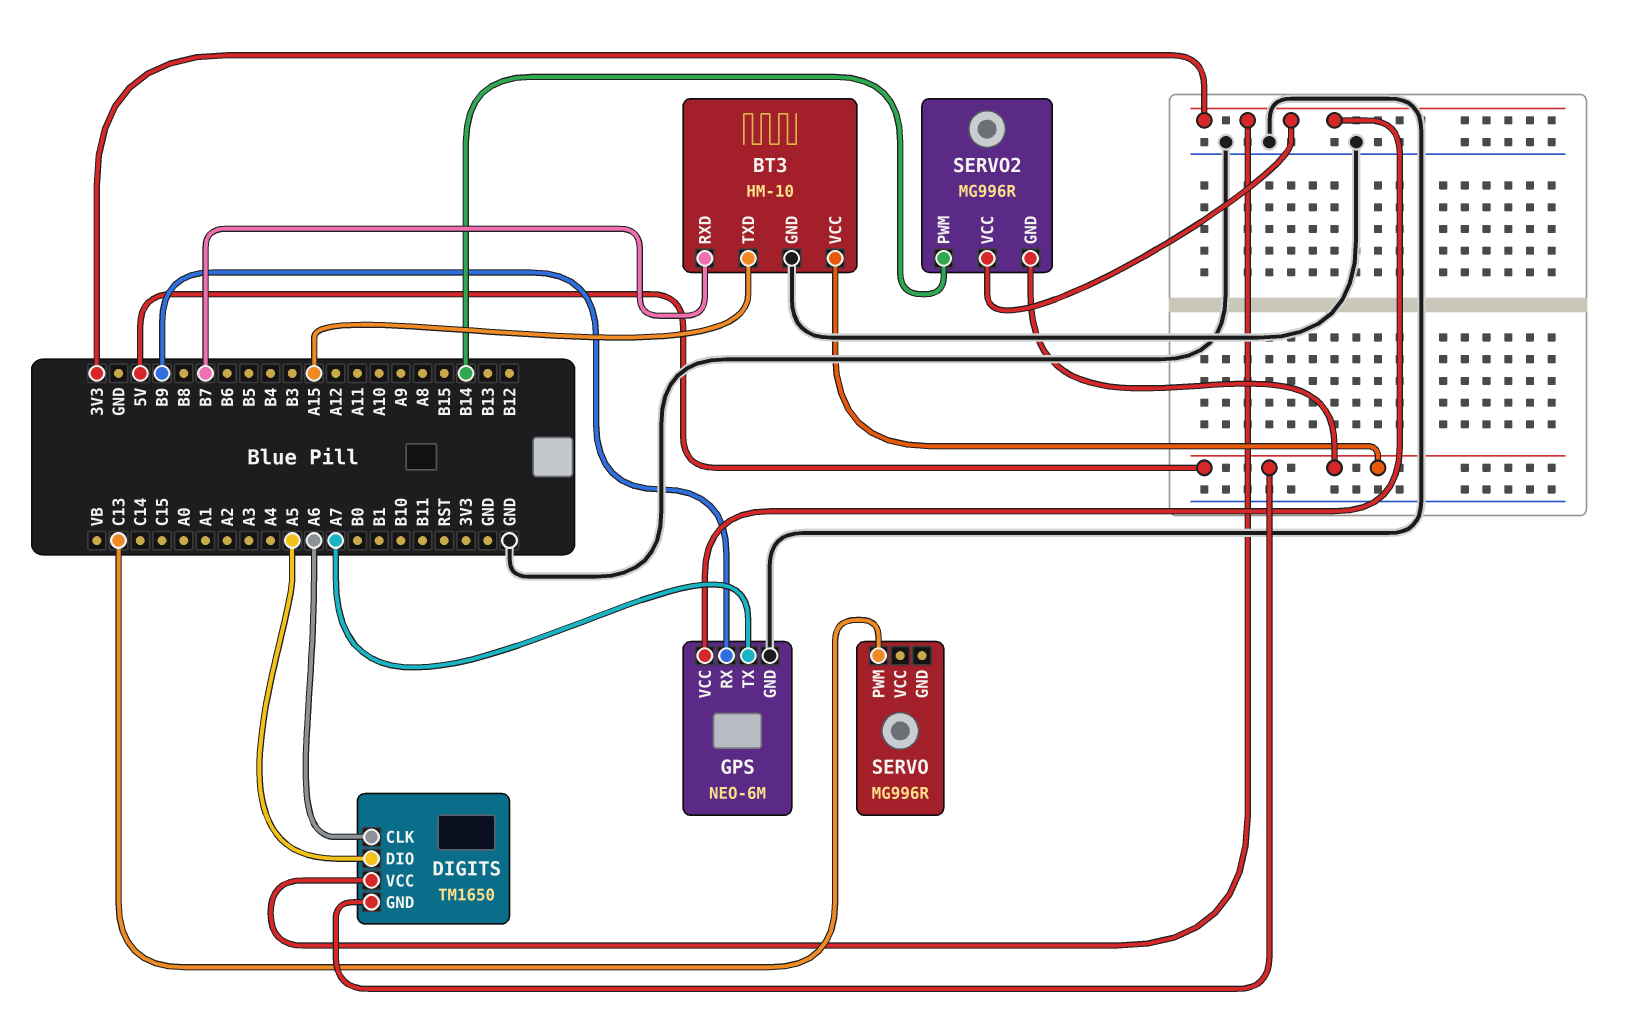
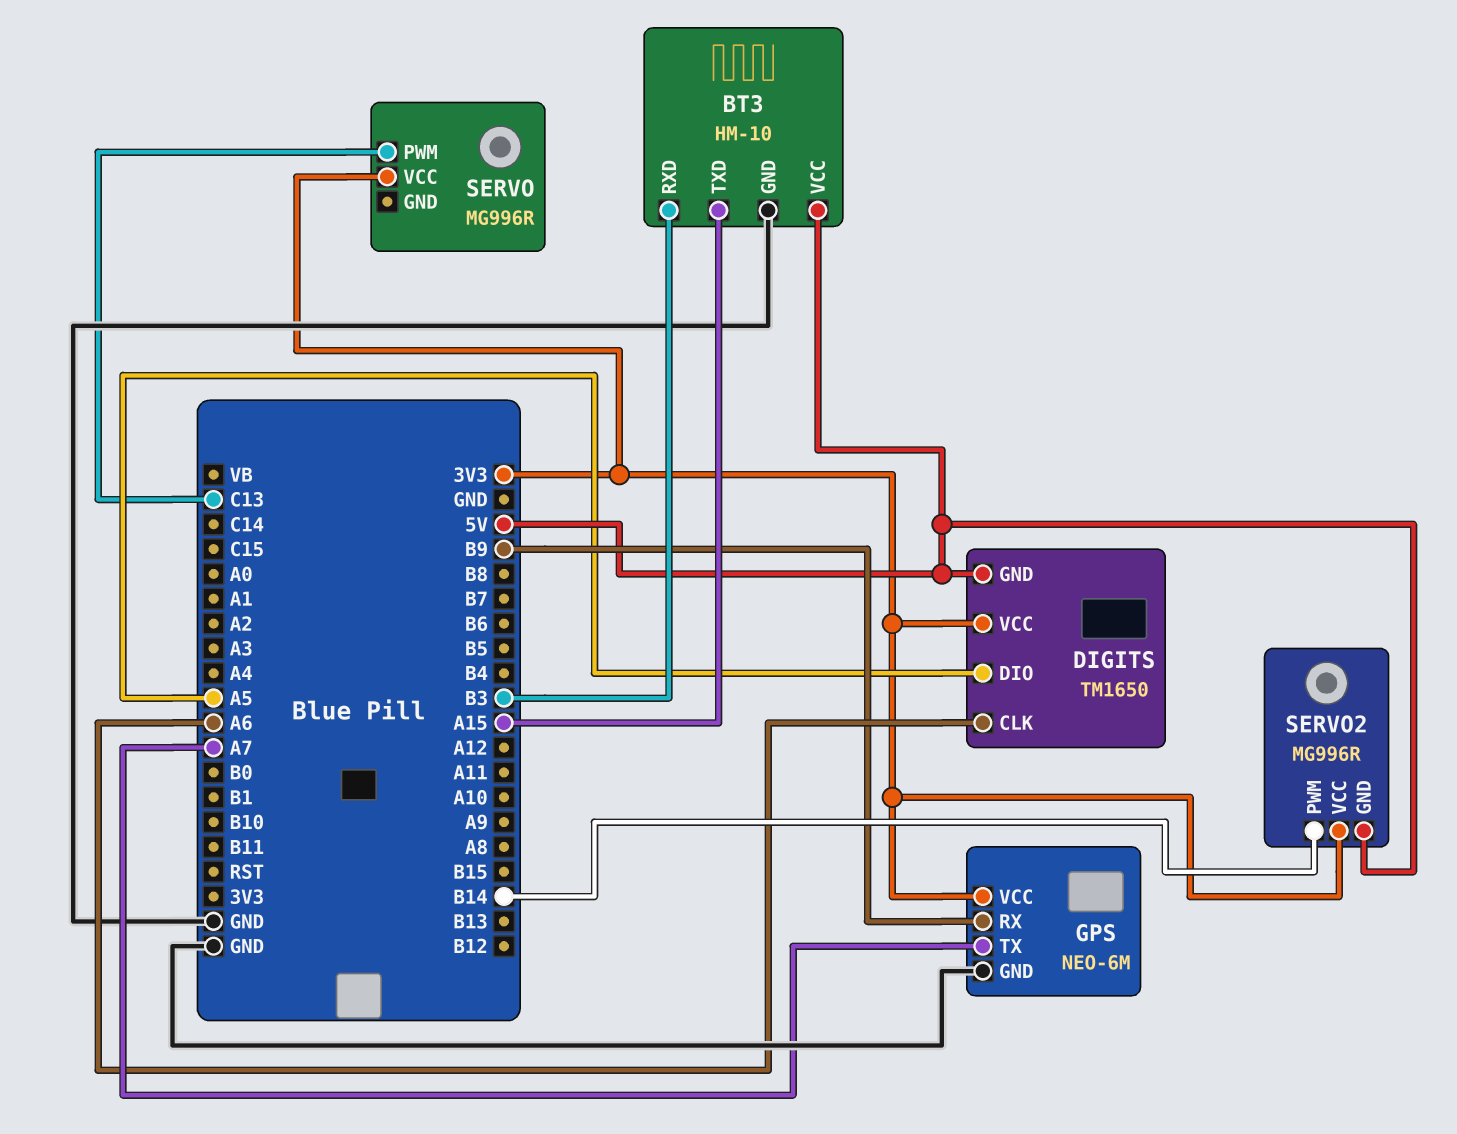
BT3 pin RXD: B7 -> B3
SERVO pin VCC: none -> 3V3

